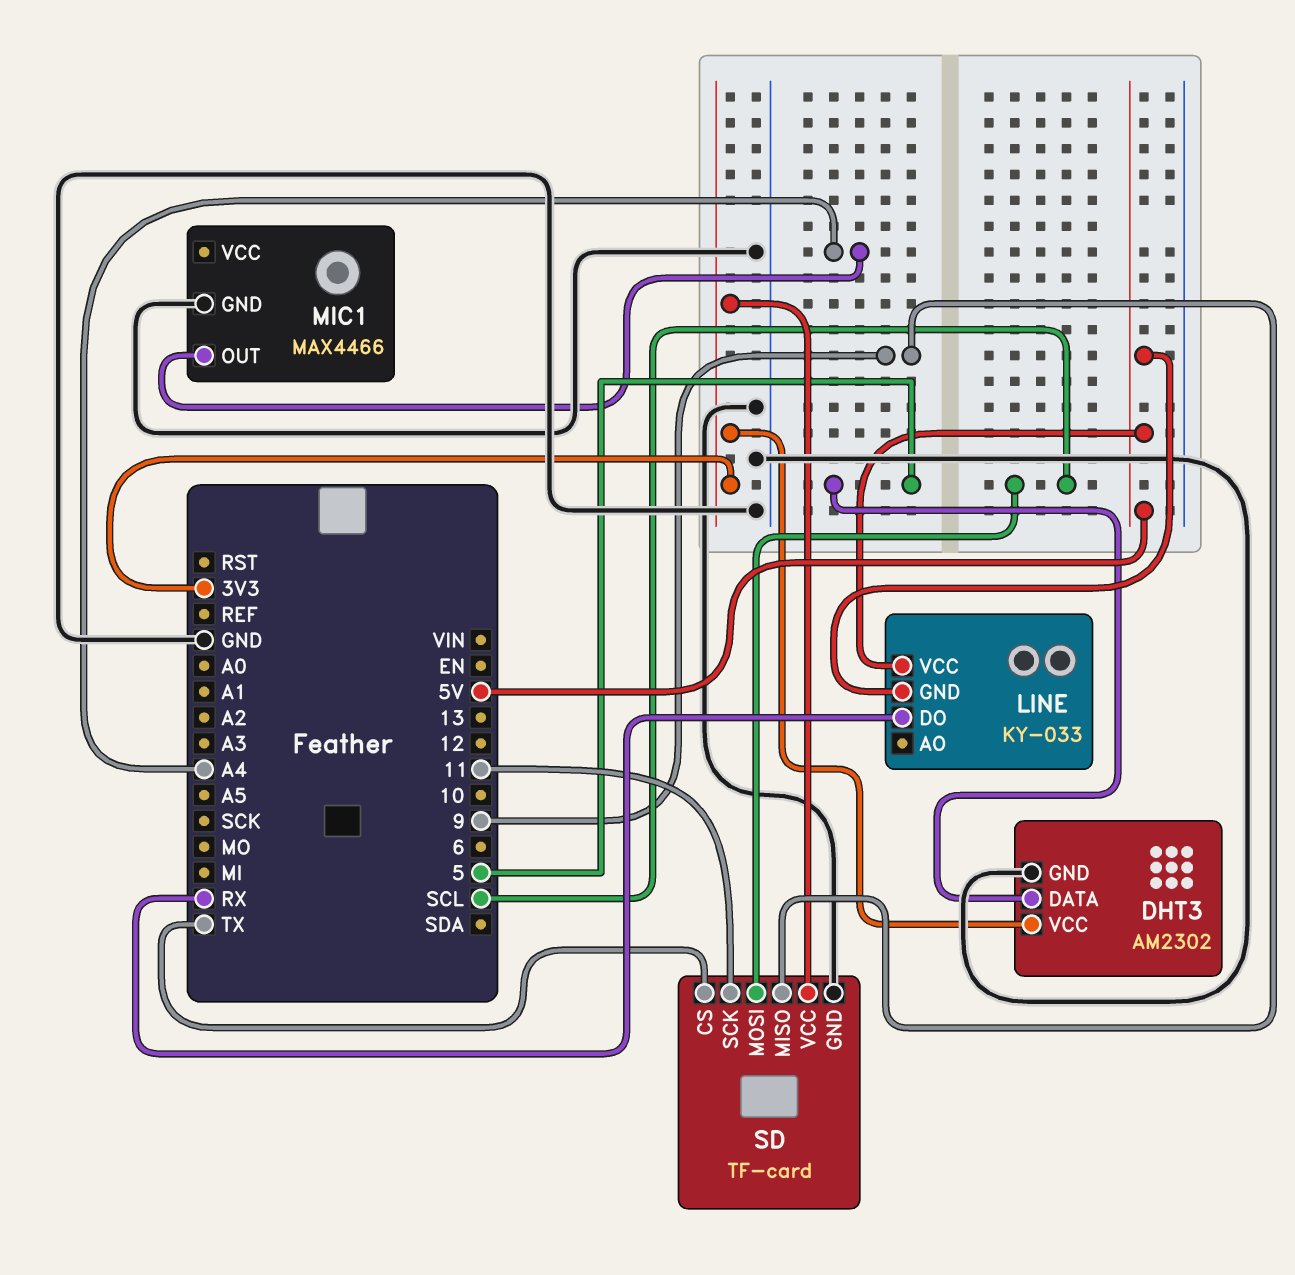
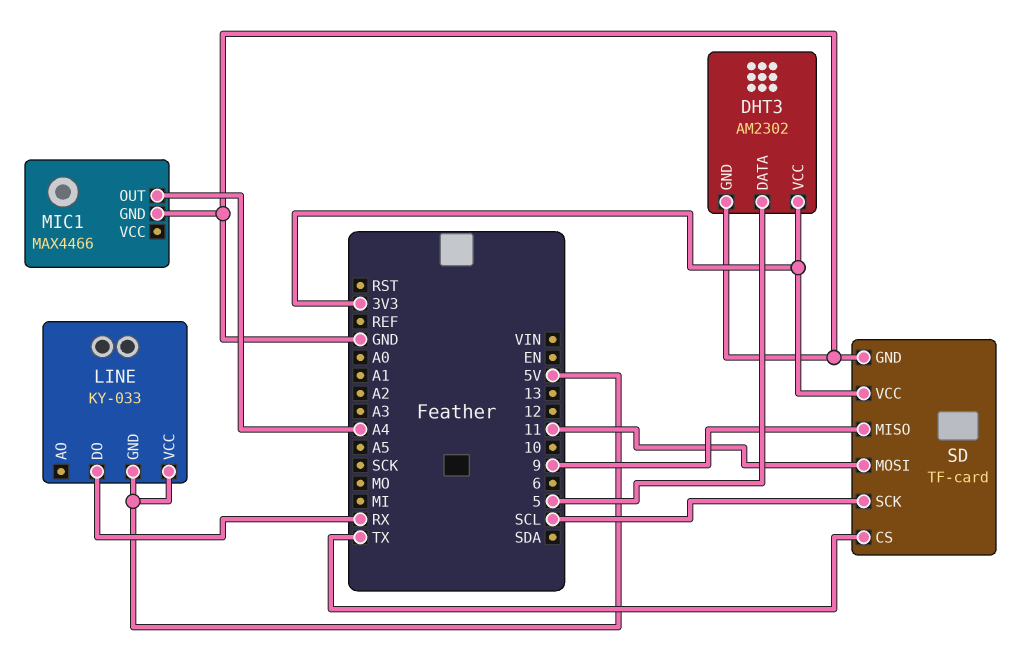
SD pin MOSI: SCL -> 11
SD pin SCK: 11 -> SCL

